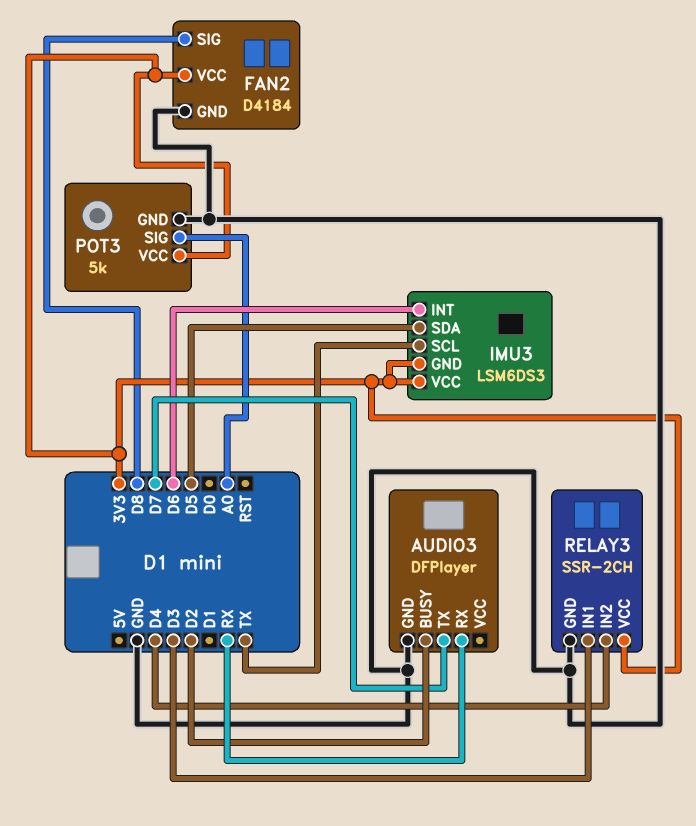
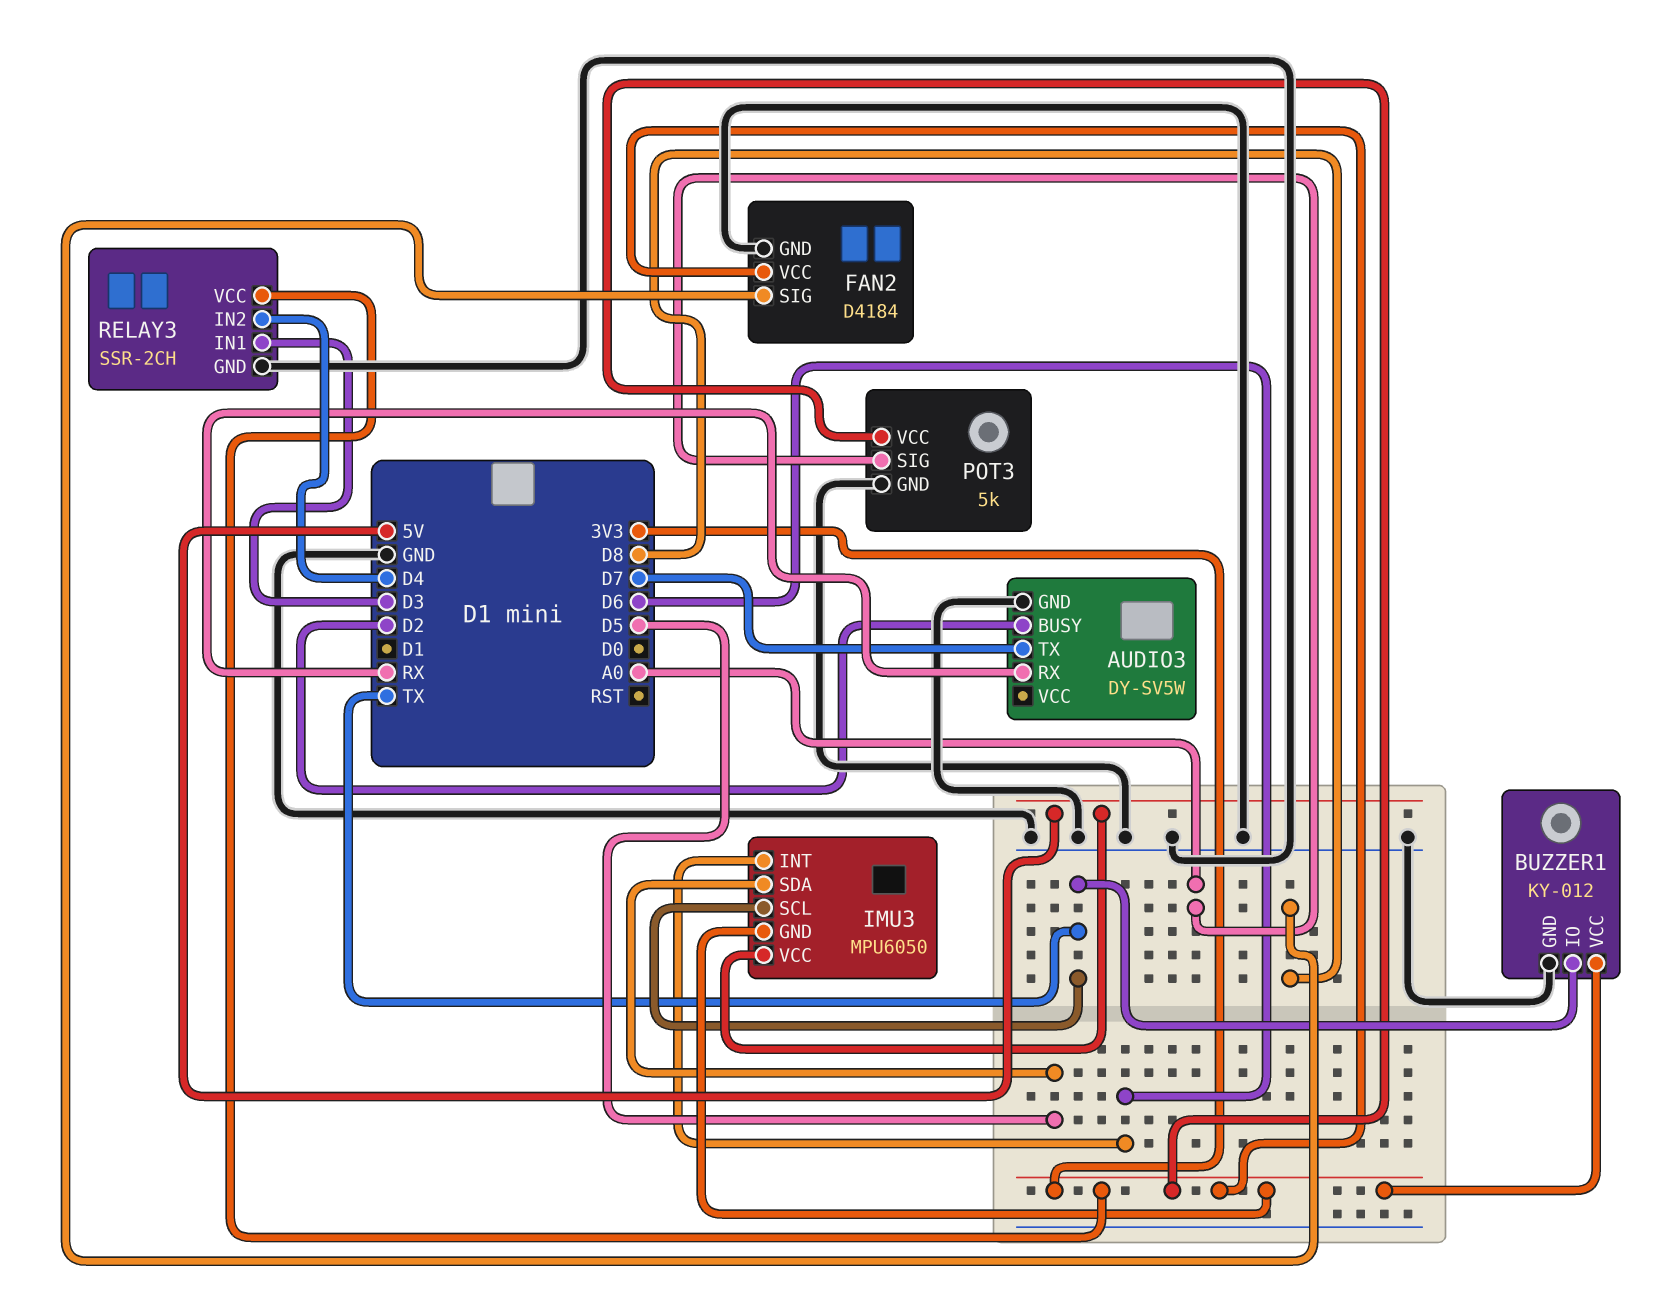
AUDIO3: DFPlayer -> DY-SV5W
BUZZER1: none -> KY-012
BUZZER1 pin GND: none -> GND
BUZZER1 pin IO: none -> TX
BUZZER1 pin VCC: none -> 3V3
IMU3: LSM6DS3 -> MPU6050
IMU3 pin VCC: 3V3 -> 5V

